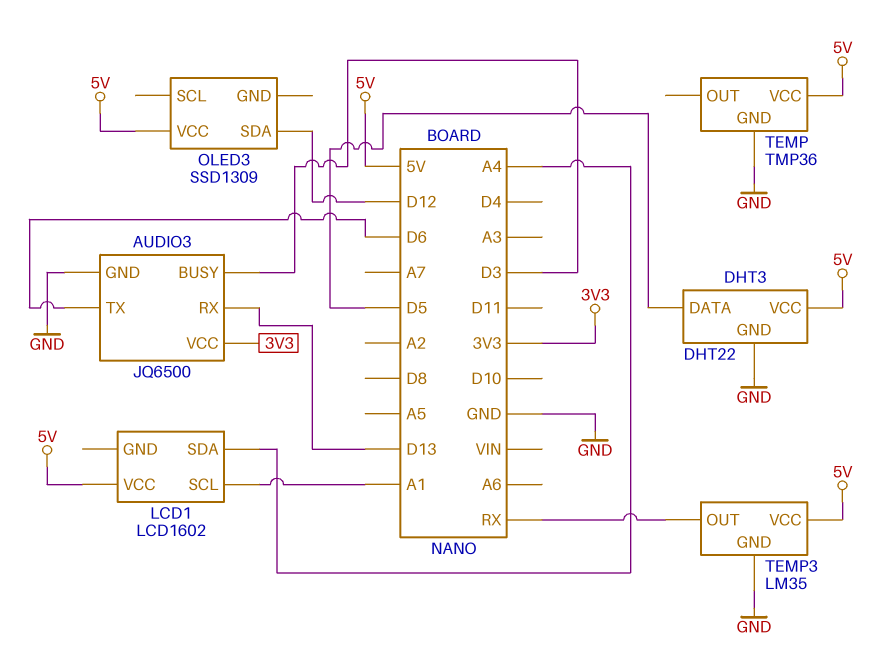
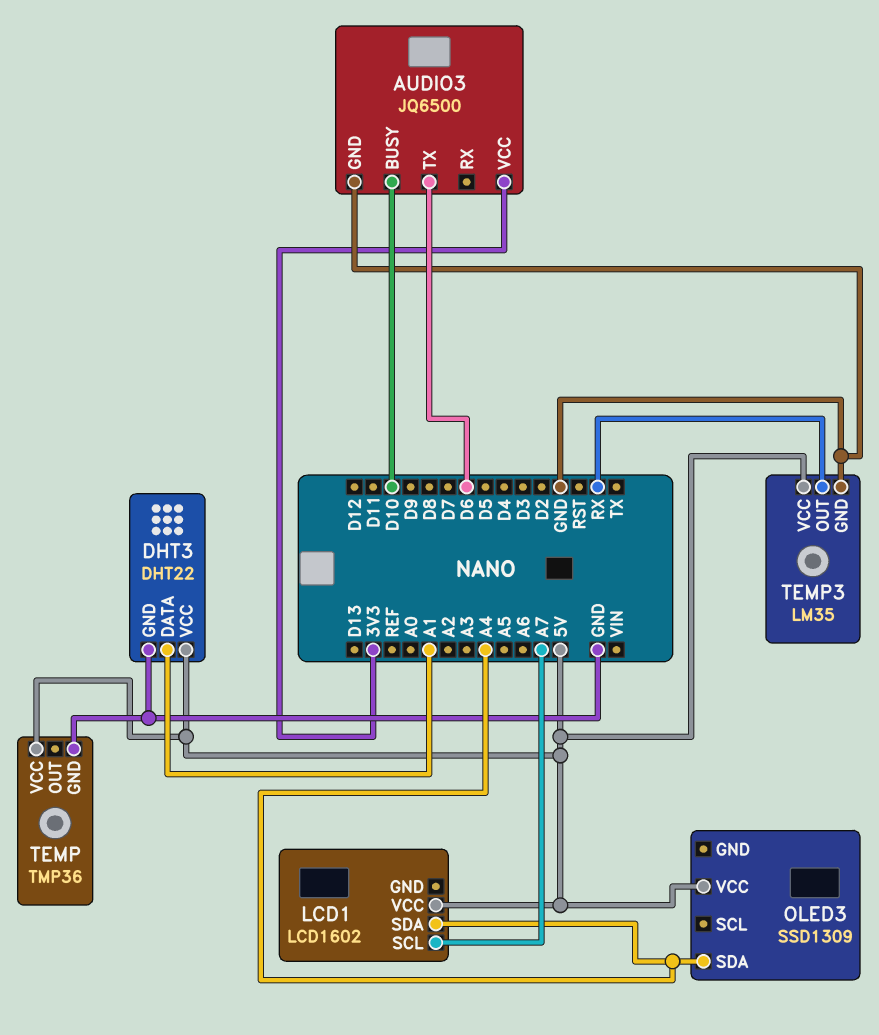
AUDIO3 pin BUSY: D3 -> D10
AUDIO3 pin RX: D13 -> none
DHT3 pin DATA: D5 -> A1
LCD1 pin SCL: A1 -> A7
OLED3 pin SDA: D12 -> A4

